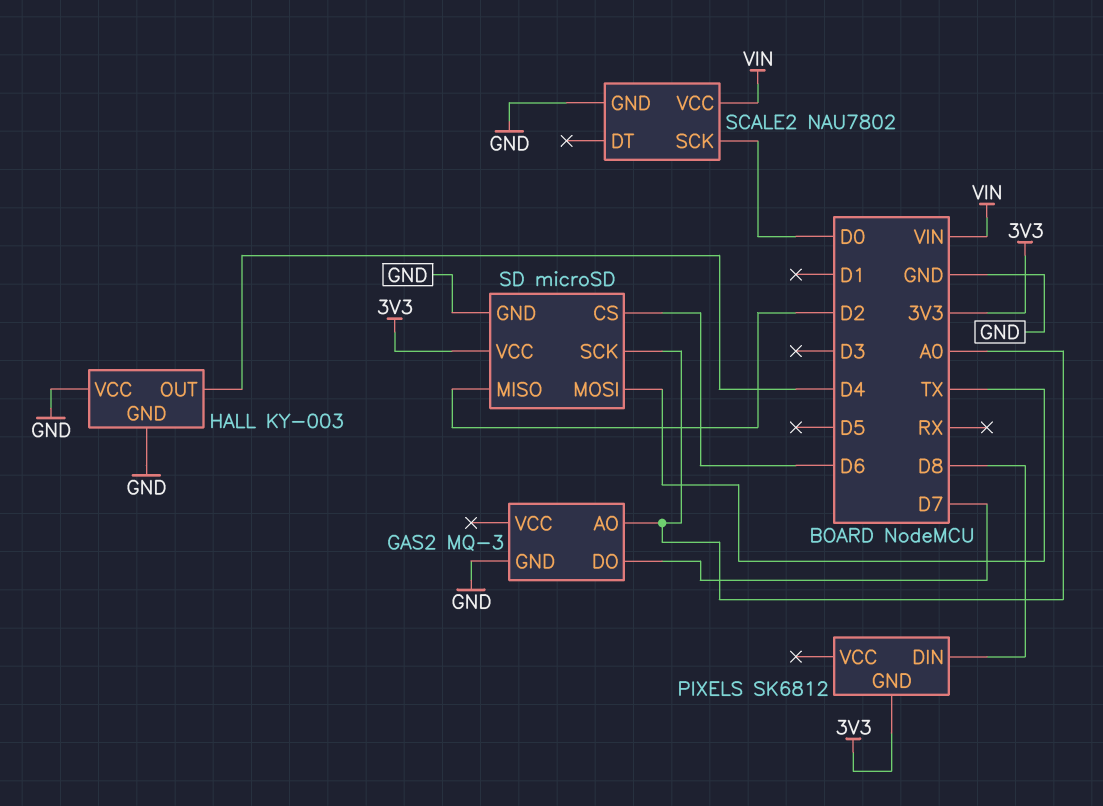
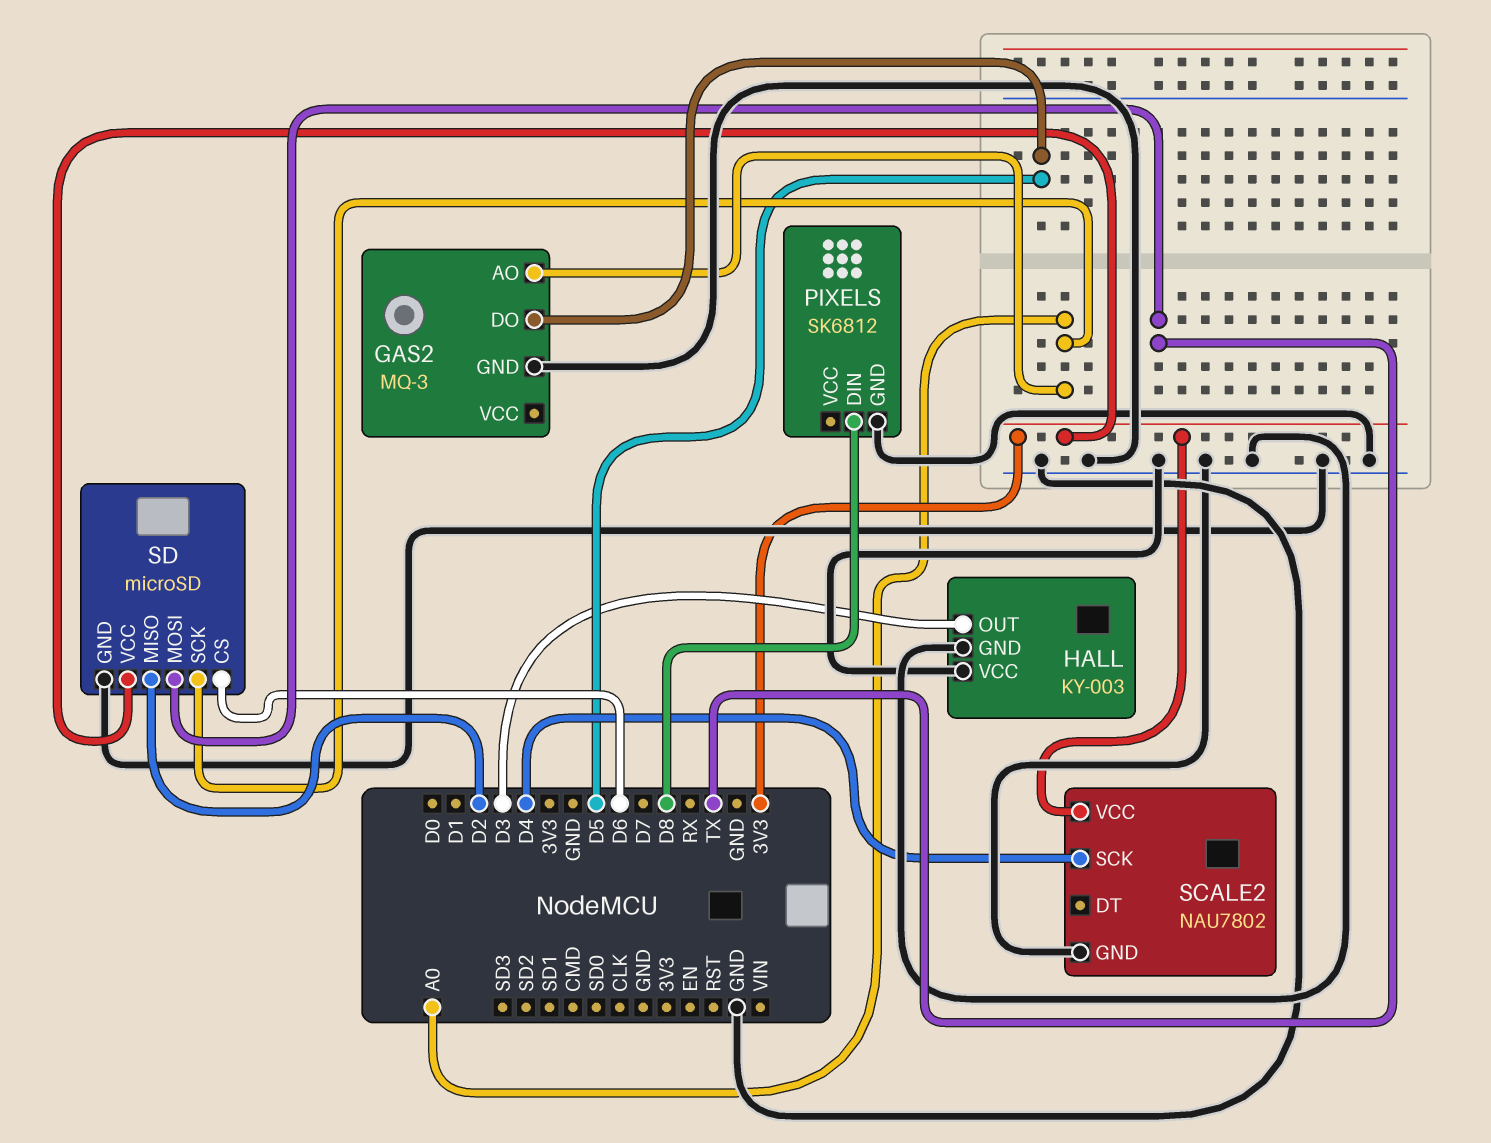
GAS2 pin DO: D7 -> D5
HALL pin OUT: D4 -> D3
PIXELS pin GND: 3V3 -> GND
SCALE2 pin SCK: D0 -> D4
SCALE2 pin VCC: VIN -> 3V3

